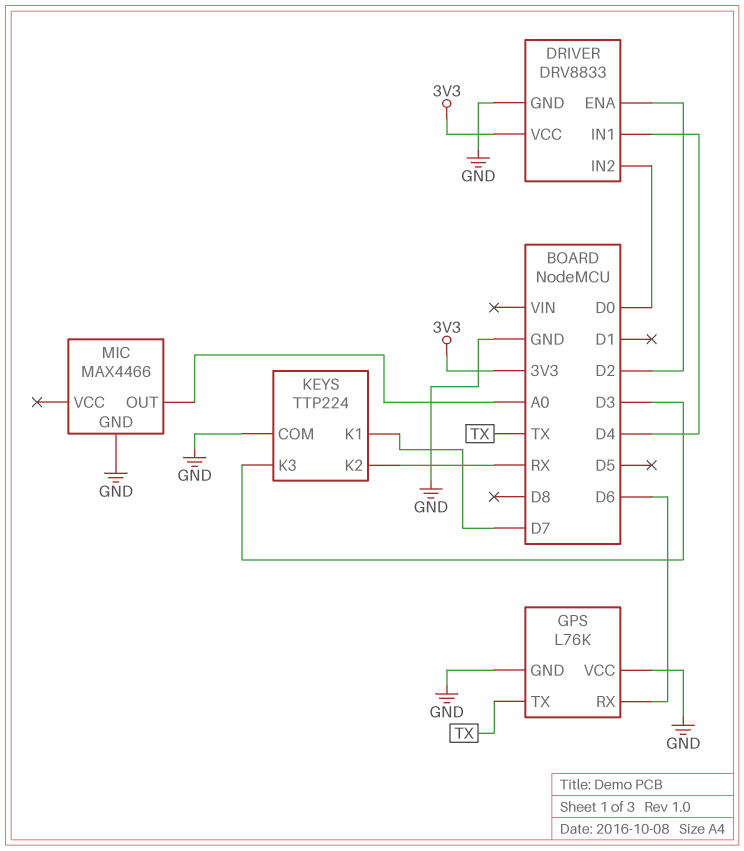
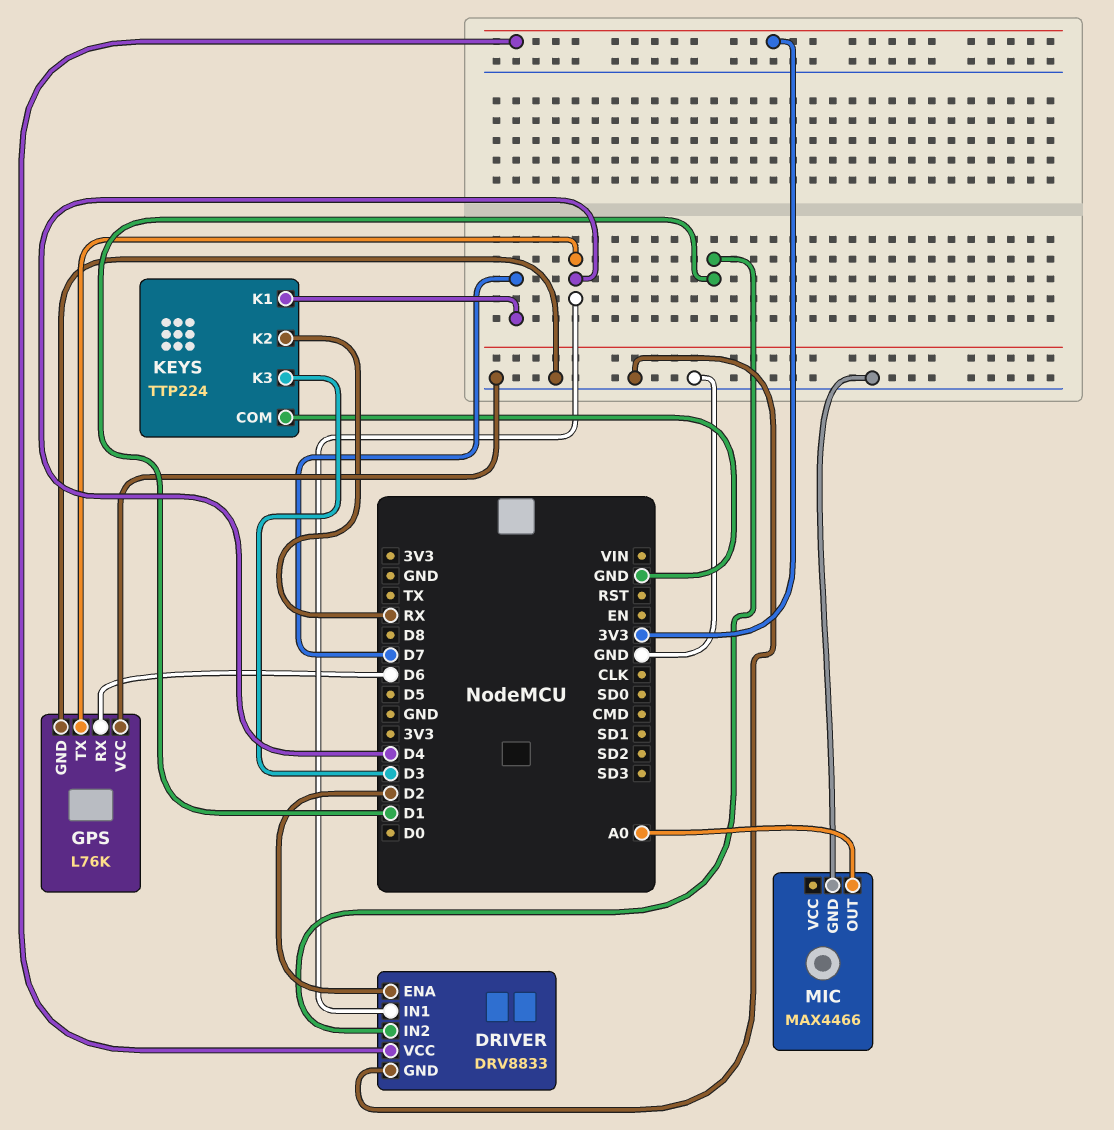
DRIVER pin IN2: D0 -> D1
GPS pin TX: TX -> D4

